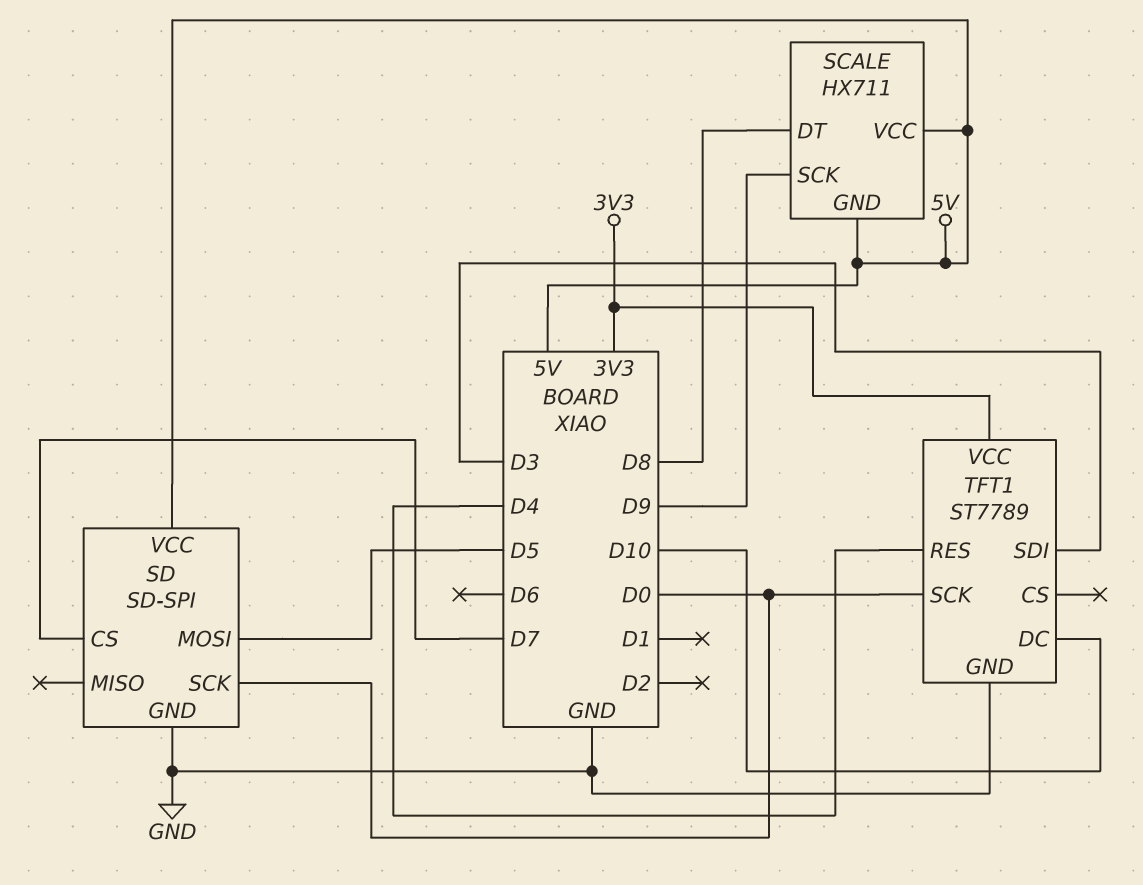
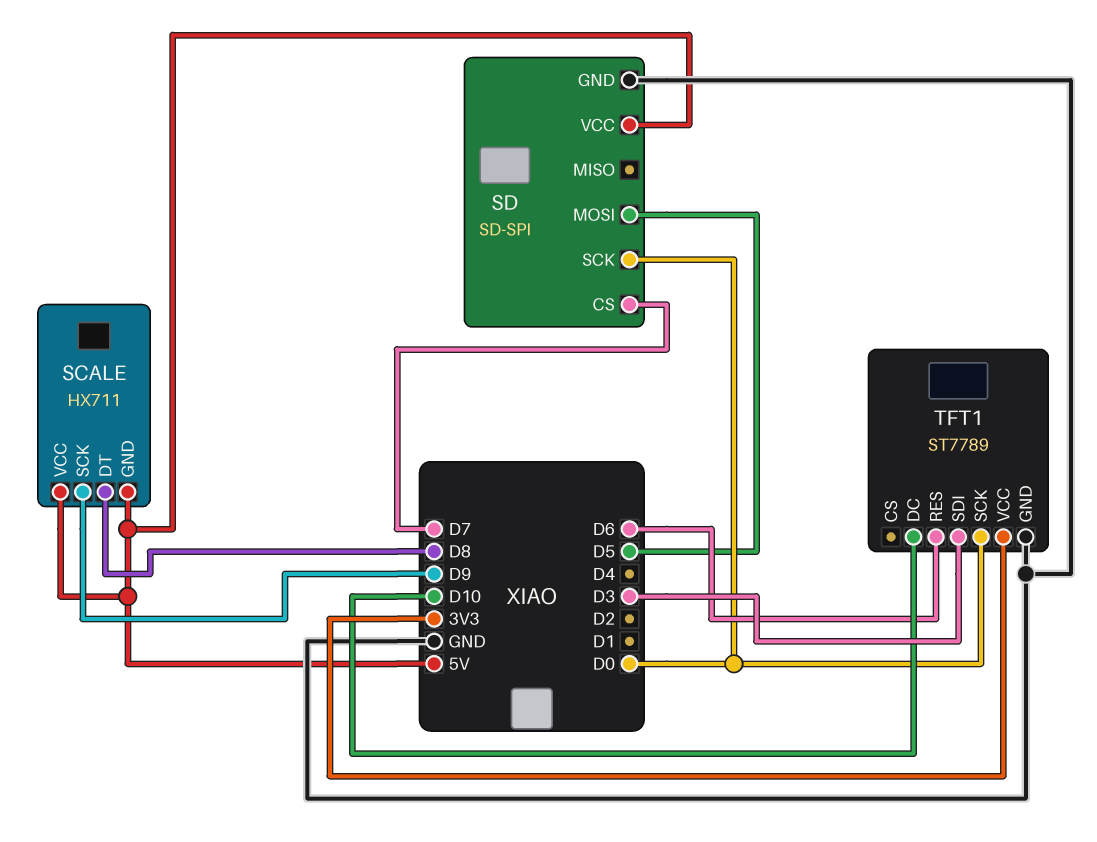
TFT1 pin RES: D4 -> D6

